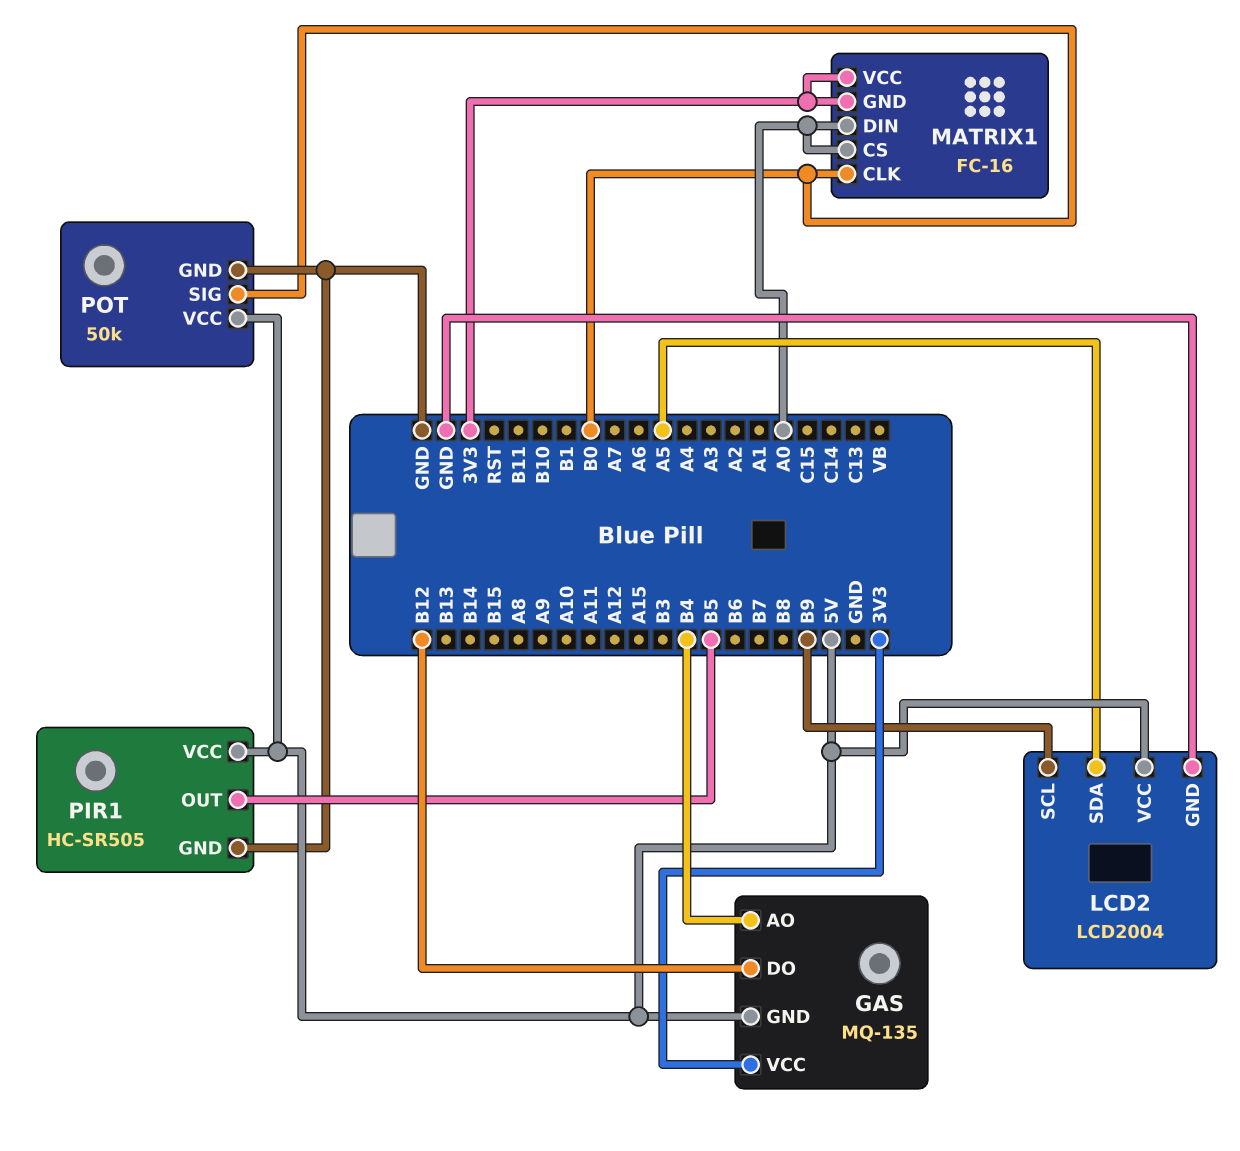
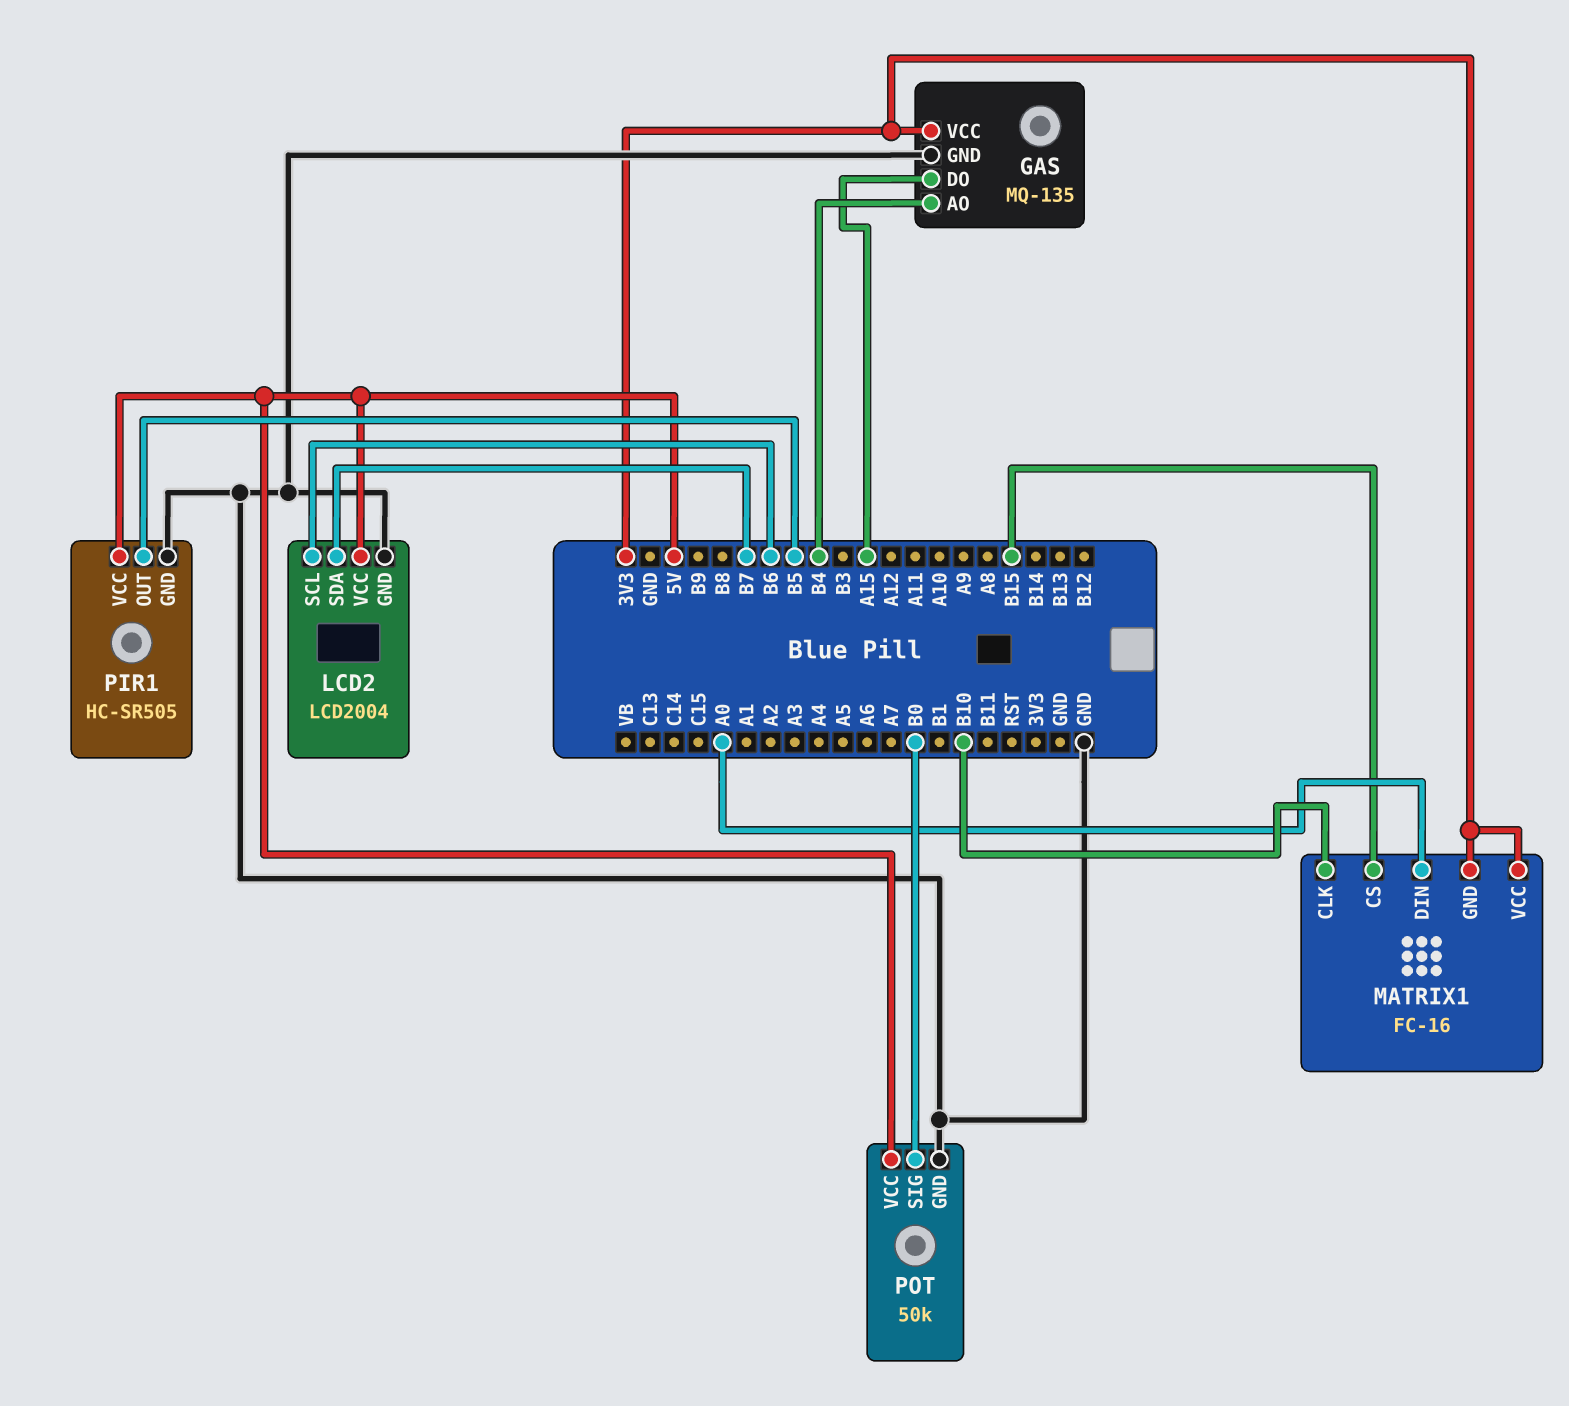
GAS pin DO: B12 -> A15
GAS pin GND: 5V -> GND
LCD2 pin SCL: B9 -> B6
LCD2 pin SDA: A5 -> B7
MATRIX1 pin CLK: B0 -> B10
MATRIX1 pin CS: A0 -> B15

